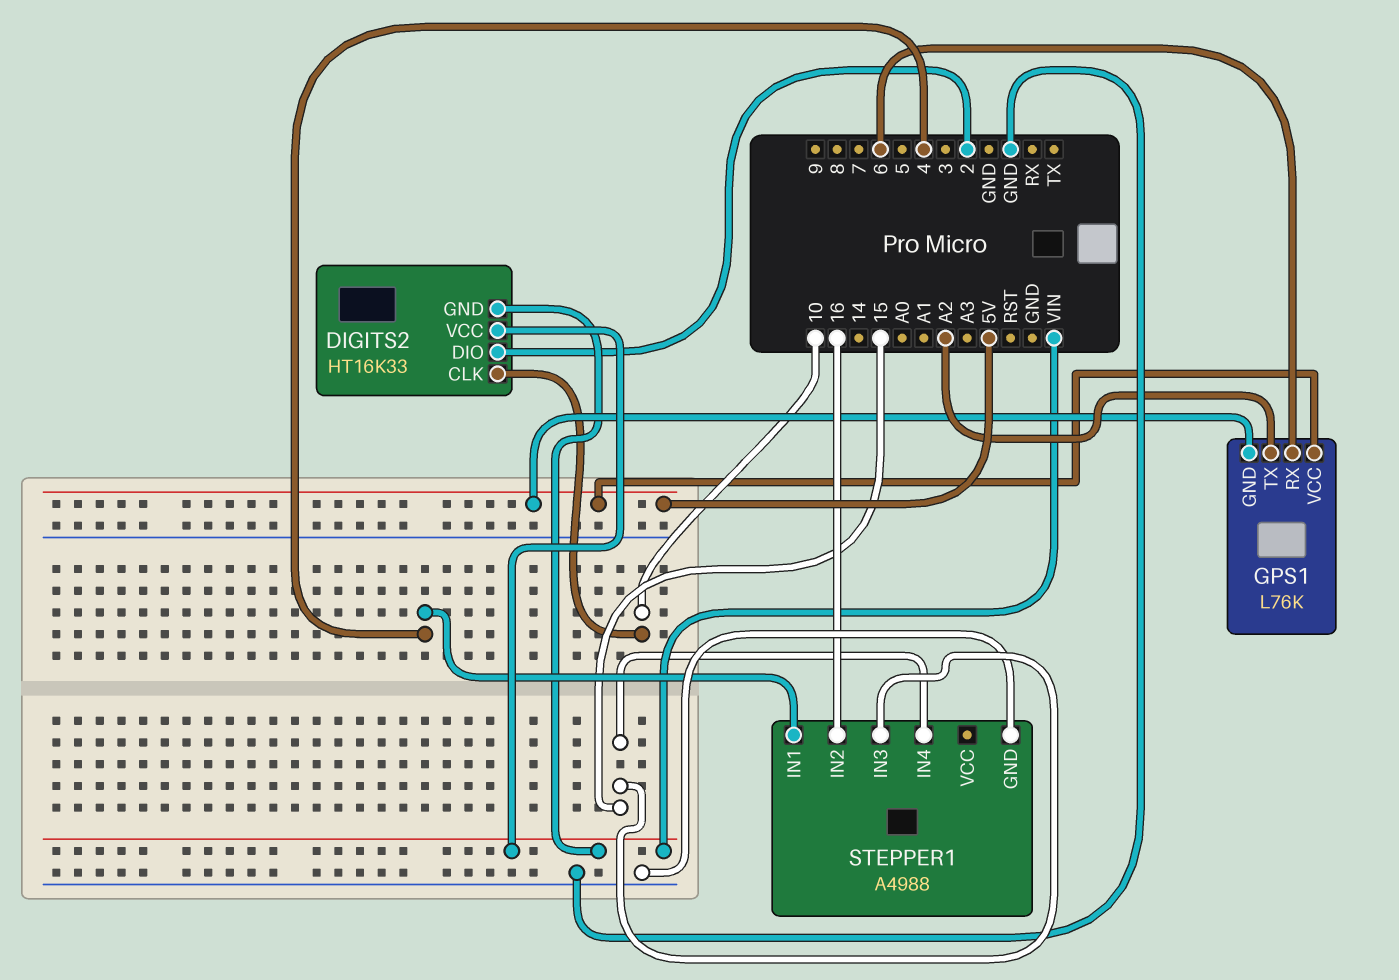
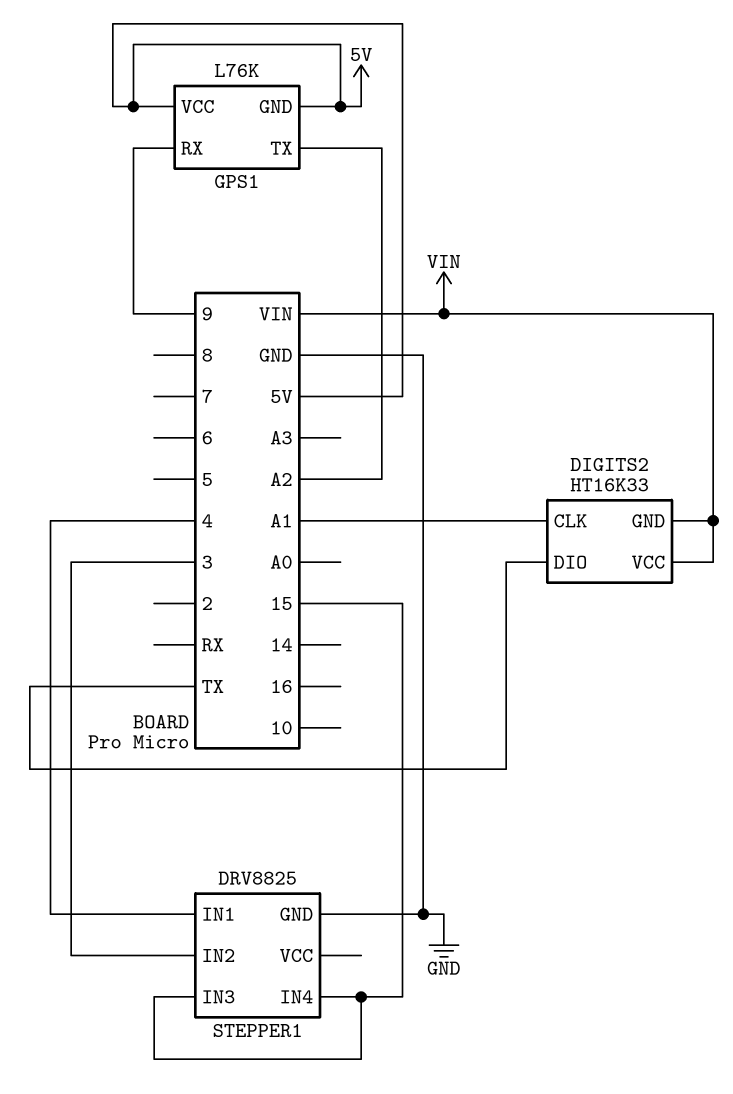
DIGITS2 pin CLK: 10 -> A1
DIGITS2 pin DIO: 2 -> TX
GPS1 pin RX: 6 -> 9
STEPPER1: A4988 -> DRV8825
STEPPER1 pin IN2: 16 -> 3

